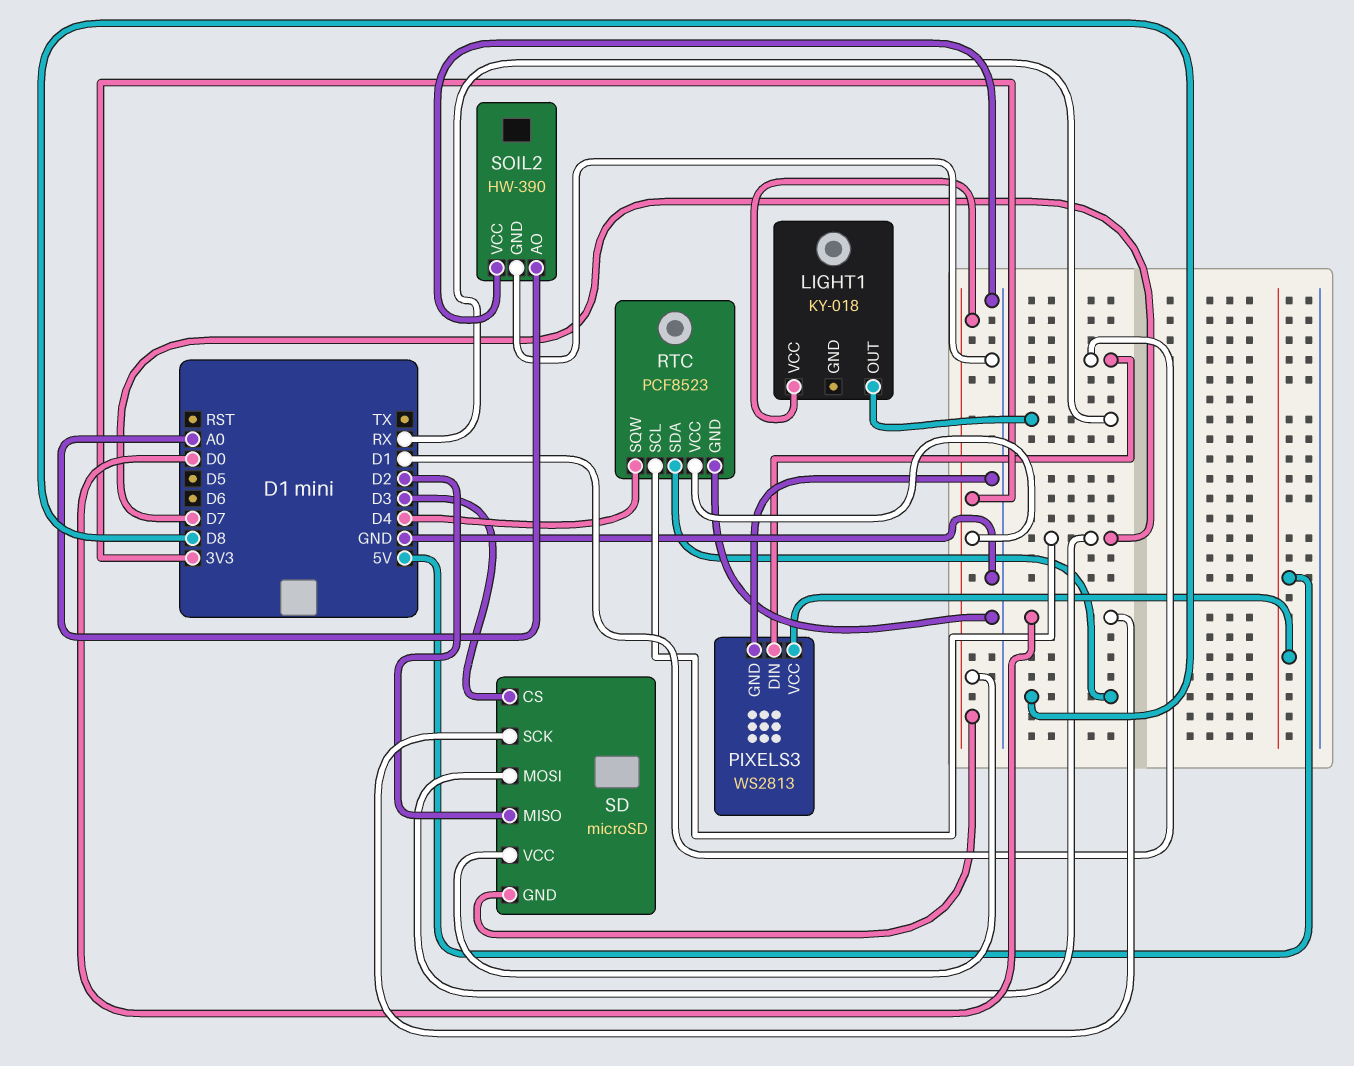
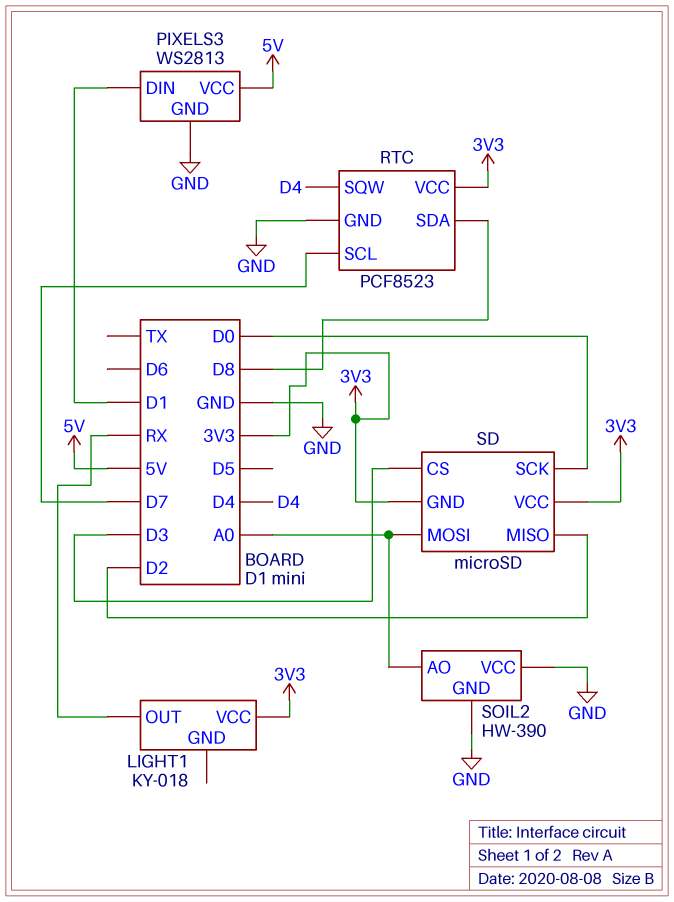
SD pin MOSI: D7 -> A0

